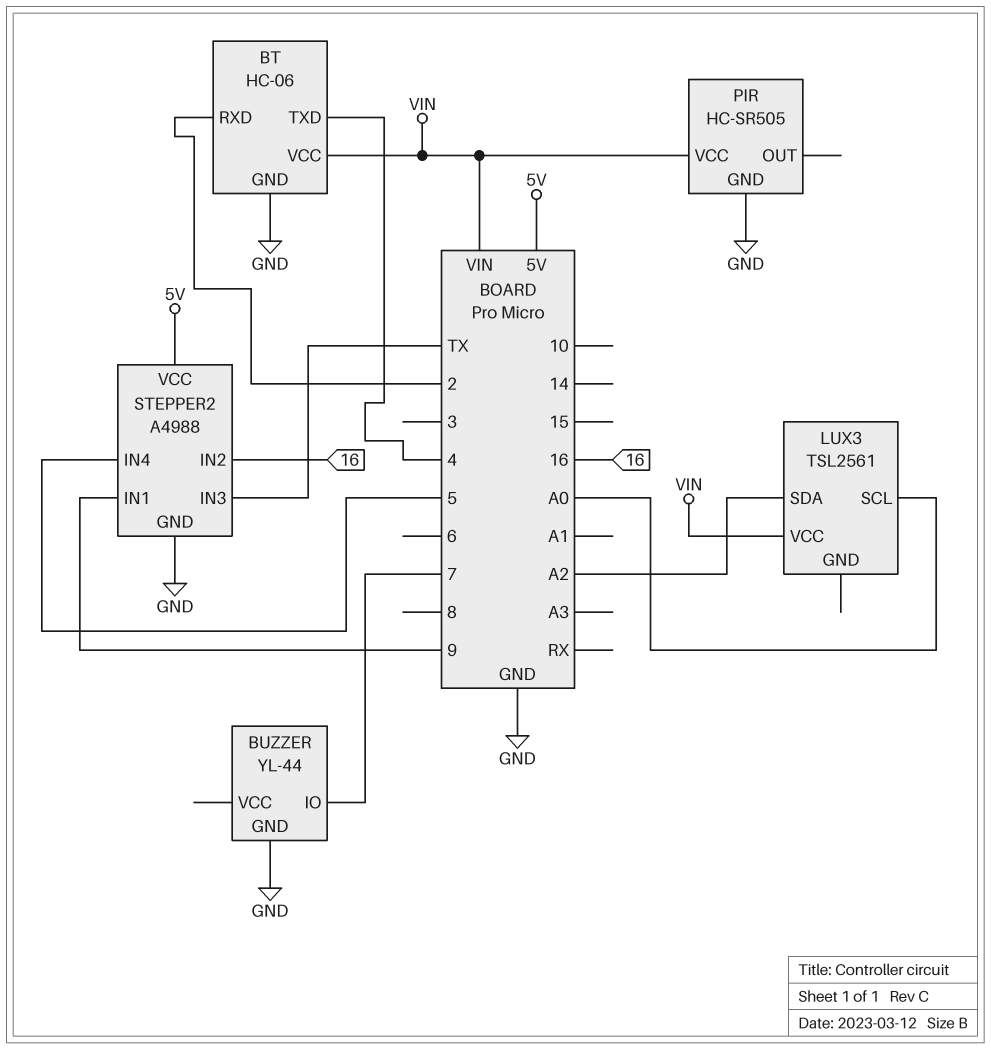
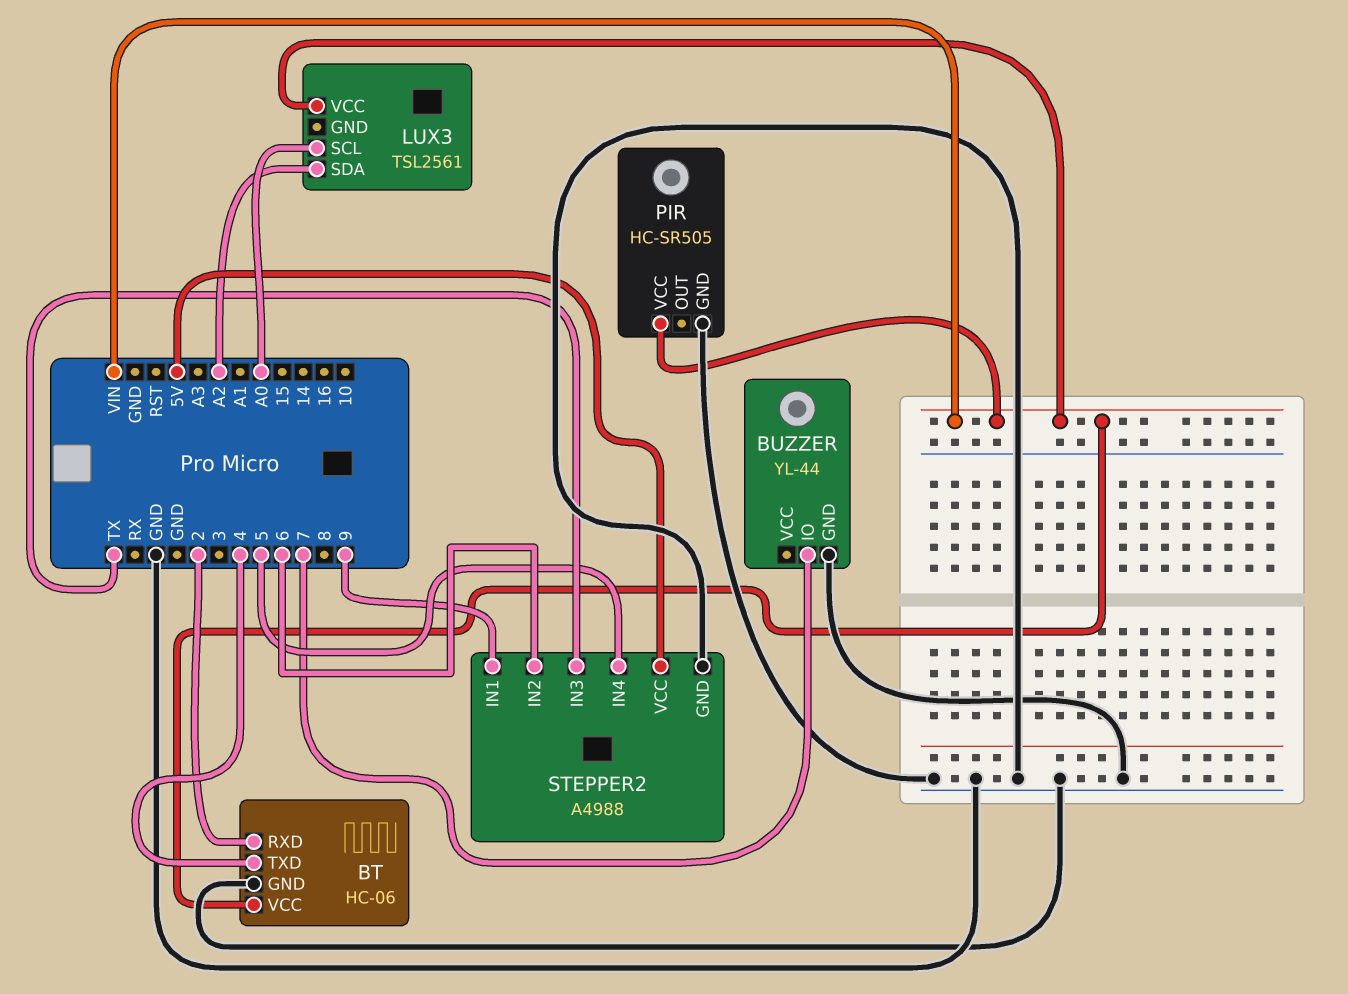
STEPPER2 pin IN2: 16 -> 6

